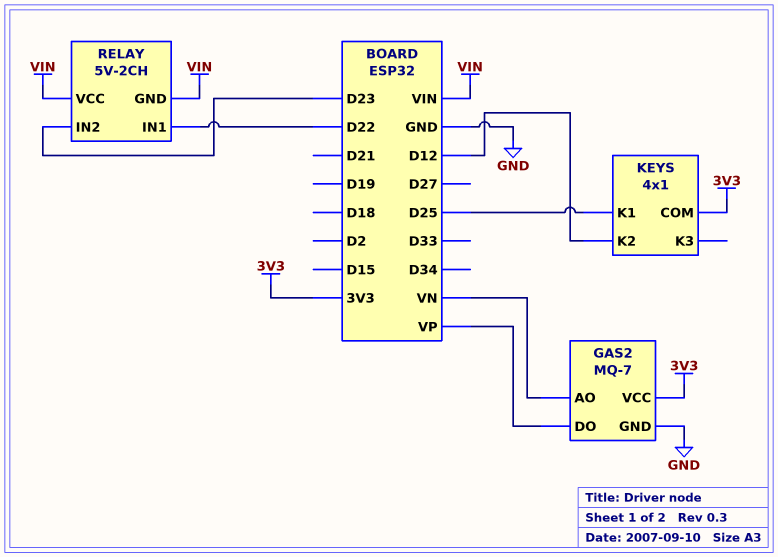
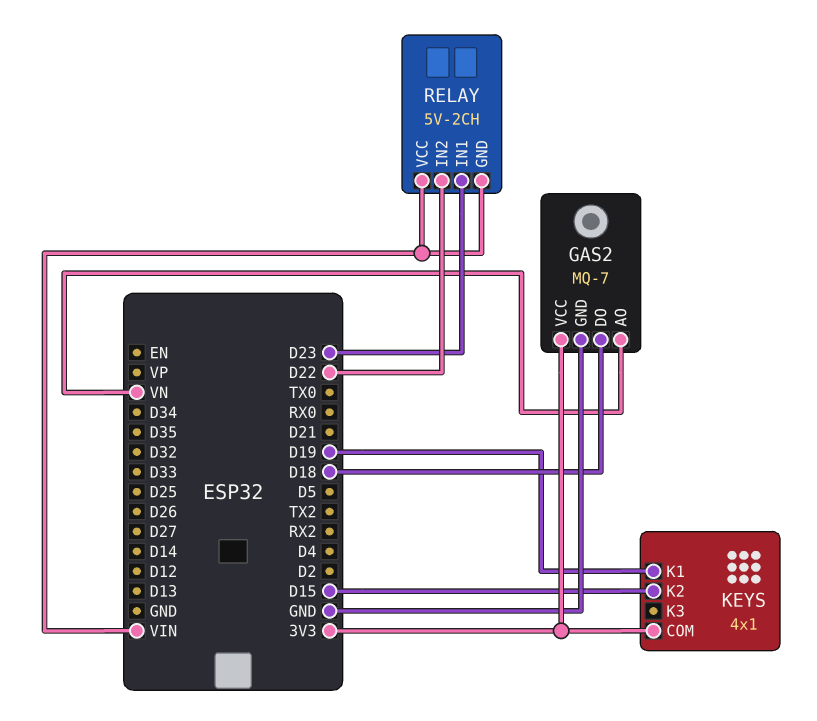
GAS2 pin DO: VP -> D18
KEYS pin K1: D25 -> D19
KEYS pin K2: D12 -> D15
RELAY pin IN1: D22 -> D23
RELAY pin IN2: D23 -> D22

